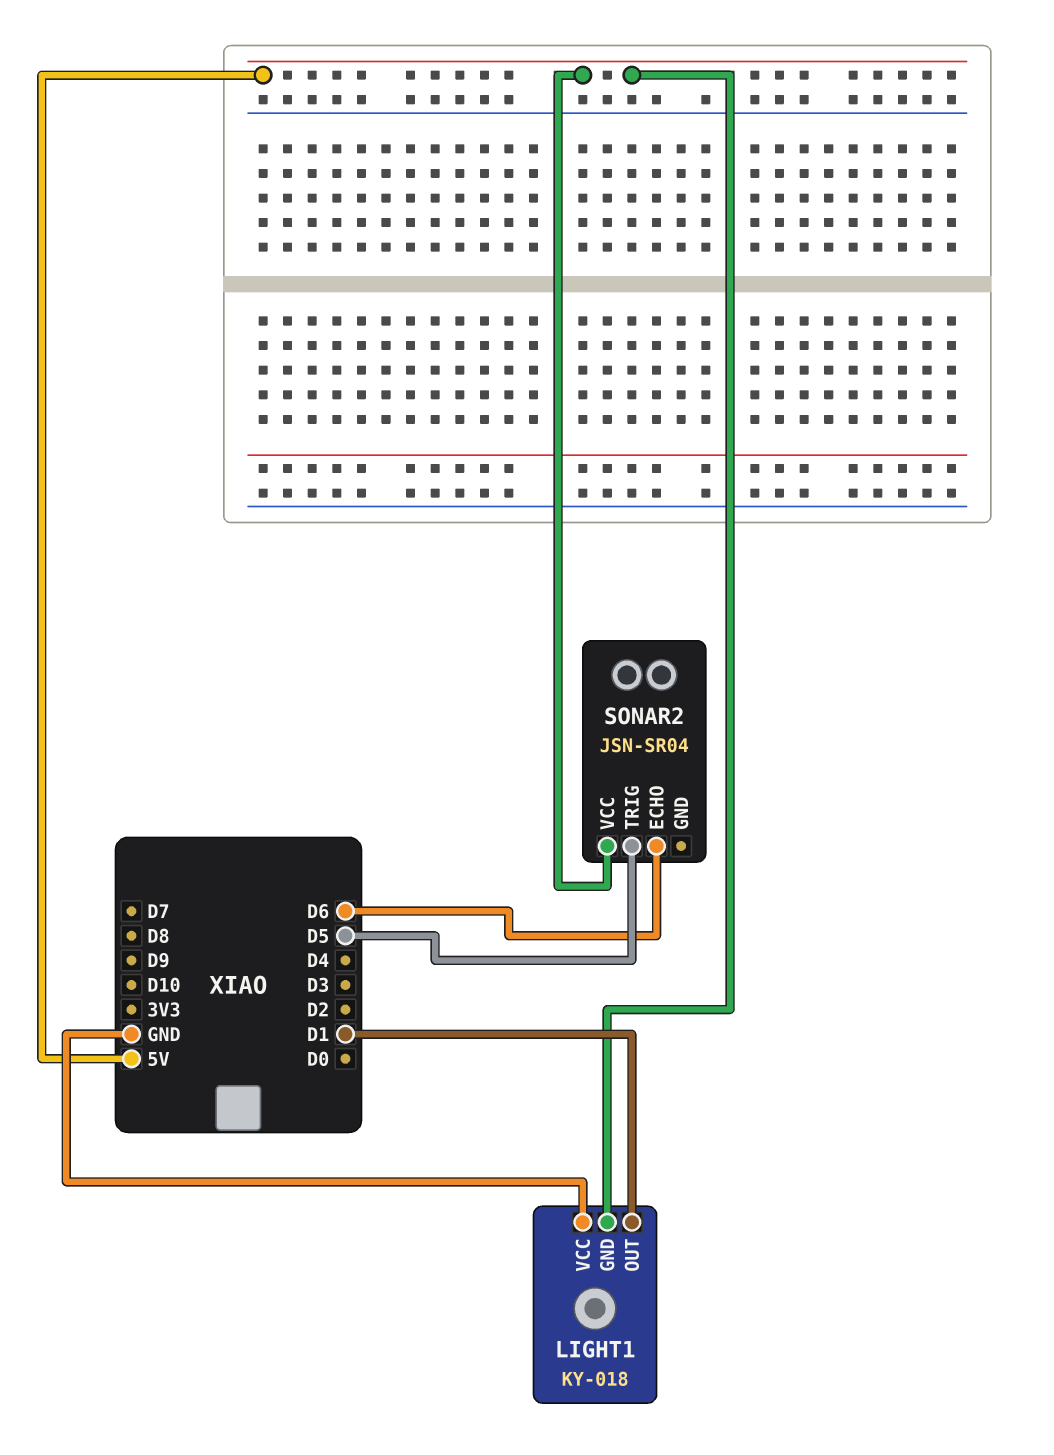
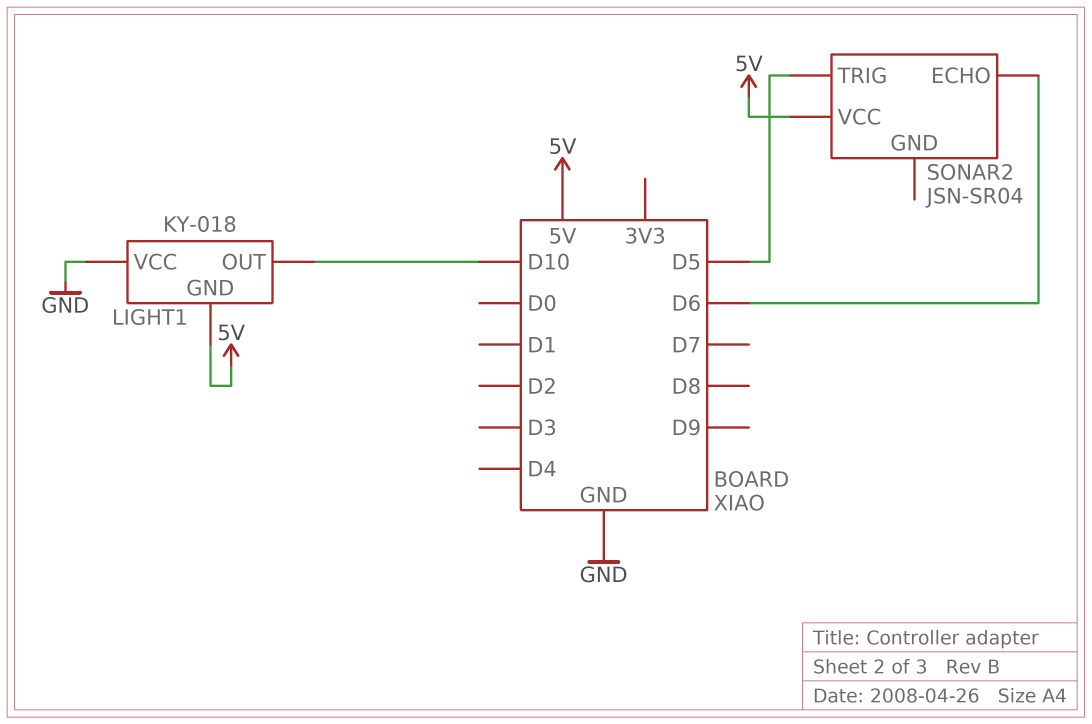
LIGHT1 pin OUT: D1 -> D10

